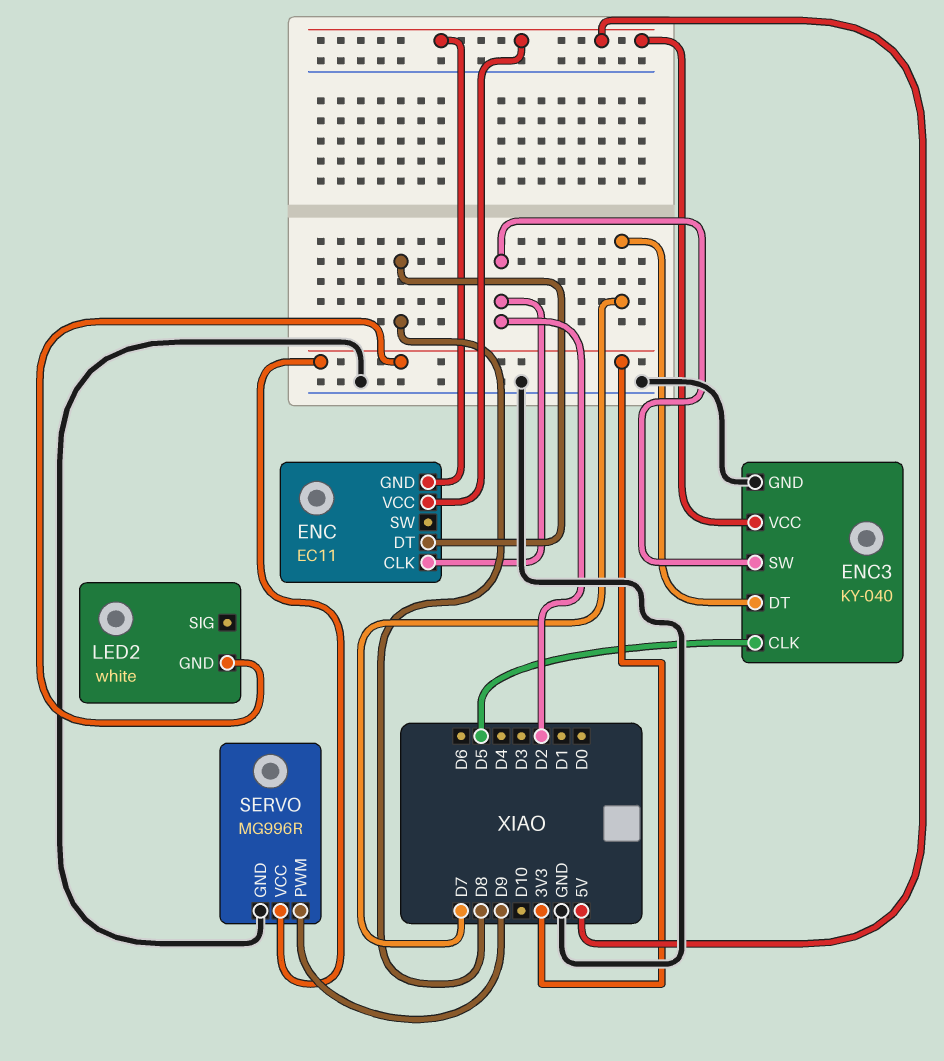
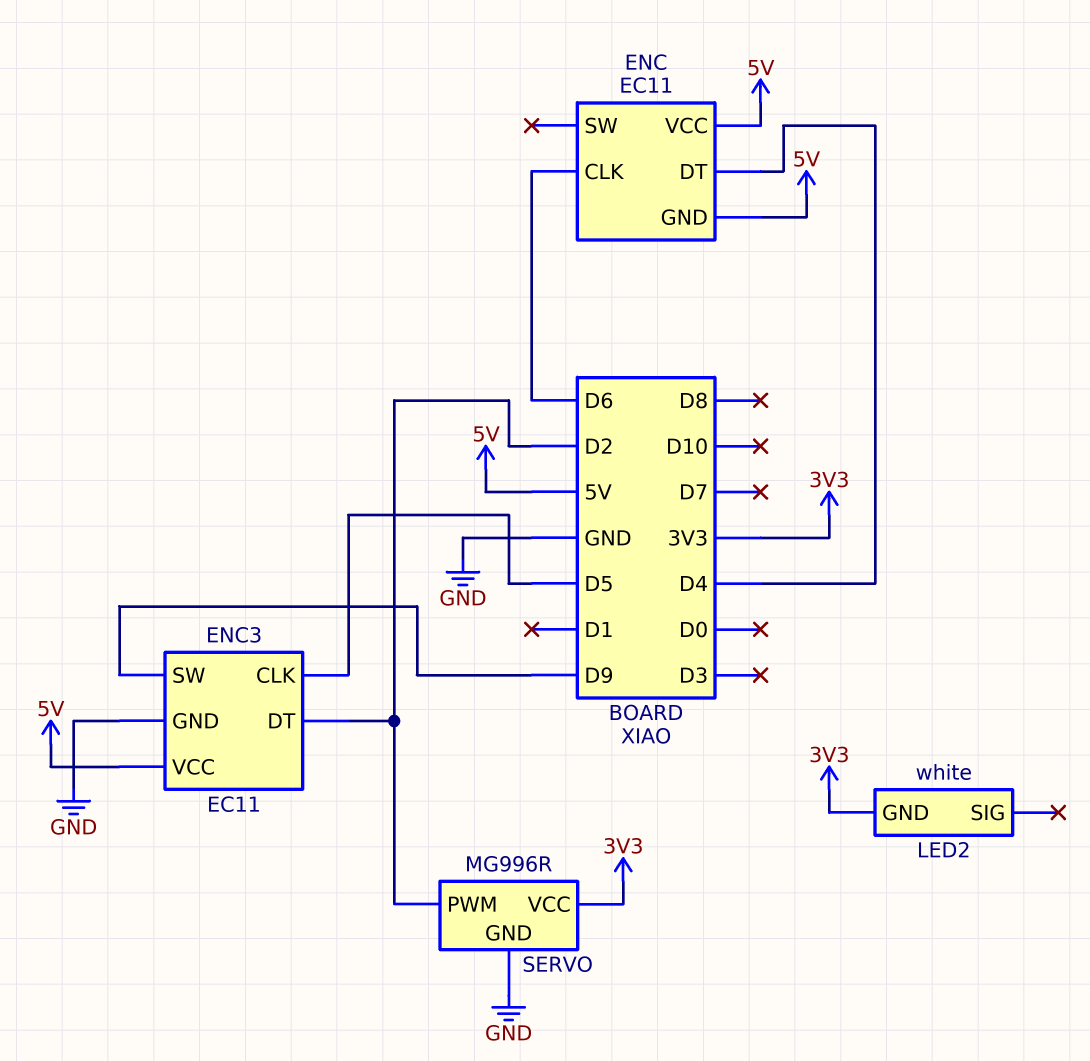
ENC pin CLK: D2 -> D6
ENC pin DT: D8 -> D4
ENC3: KY-040 -> EC11
ENC3 pin DT: D7 -> D2
ENC3 pin SW: D2 -> D9
SERVO pin PWM: D9 -> D2

